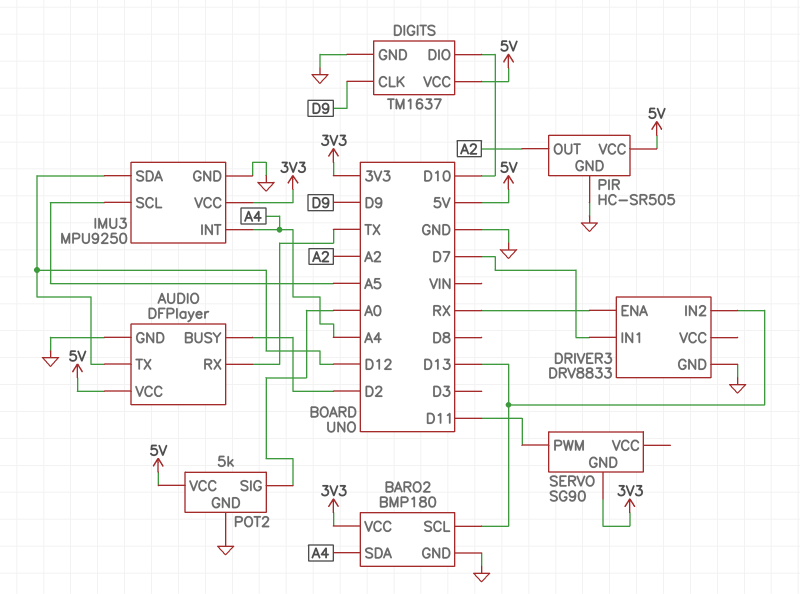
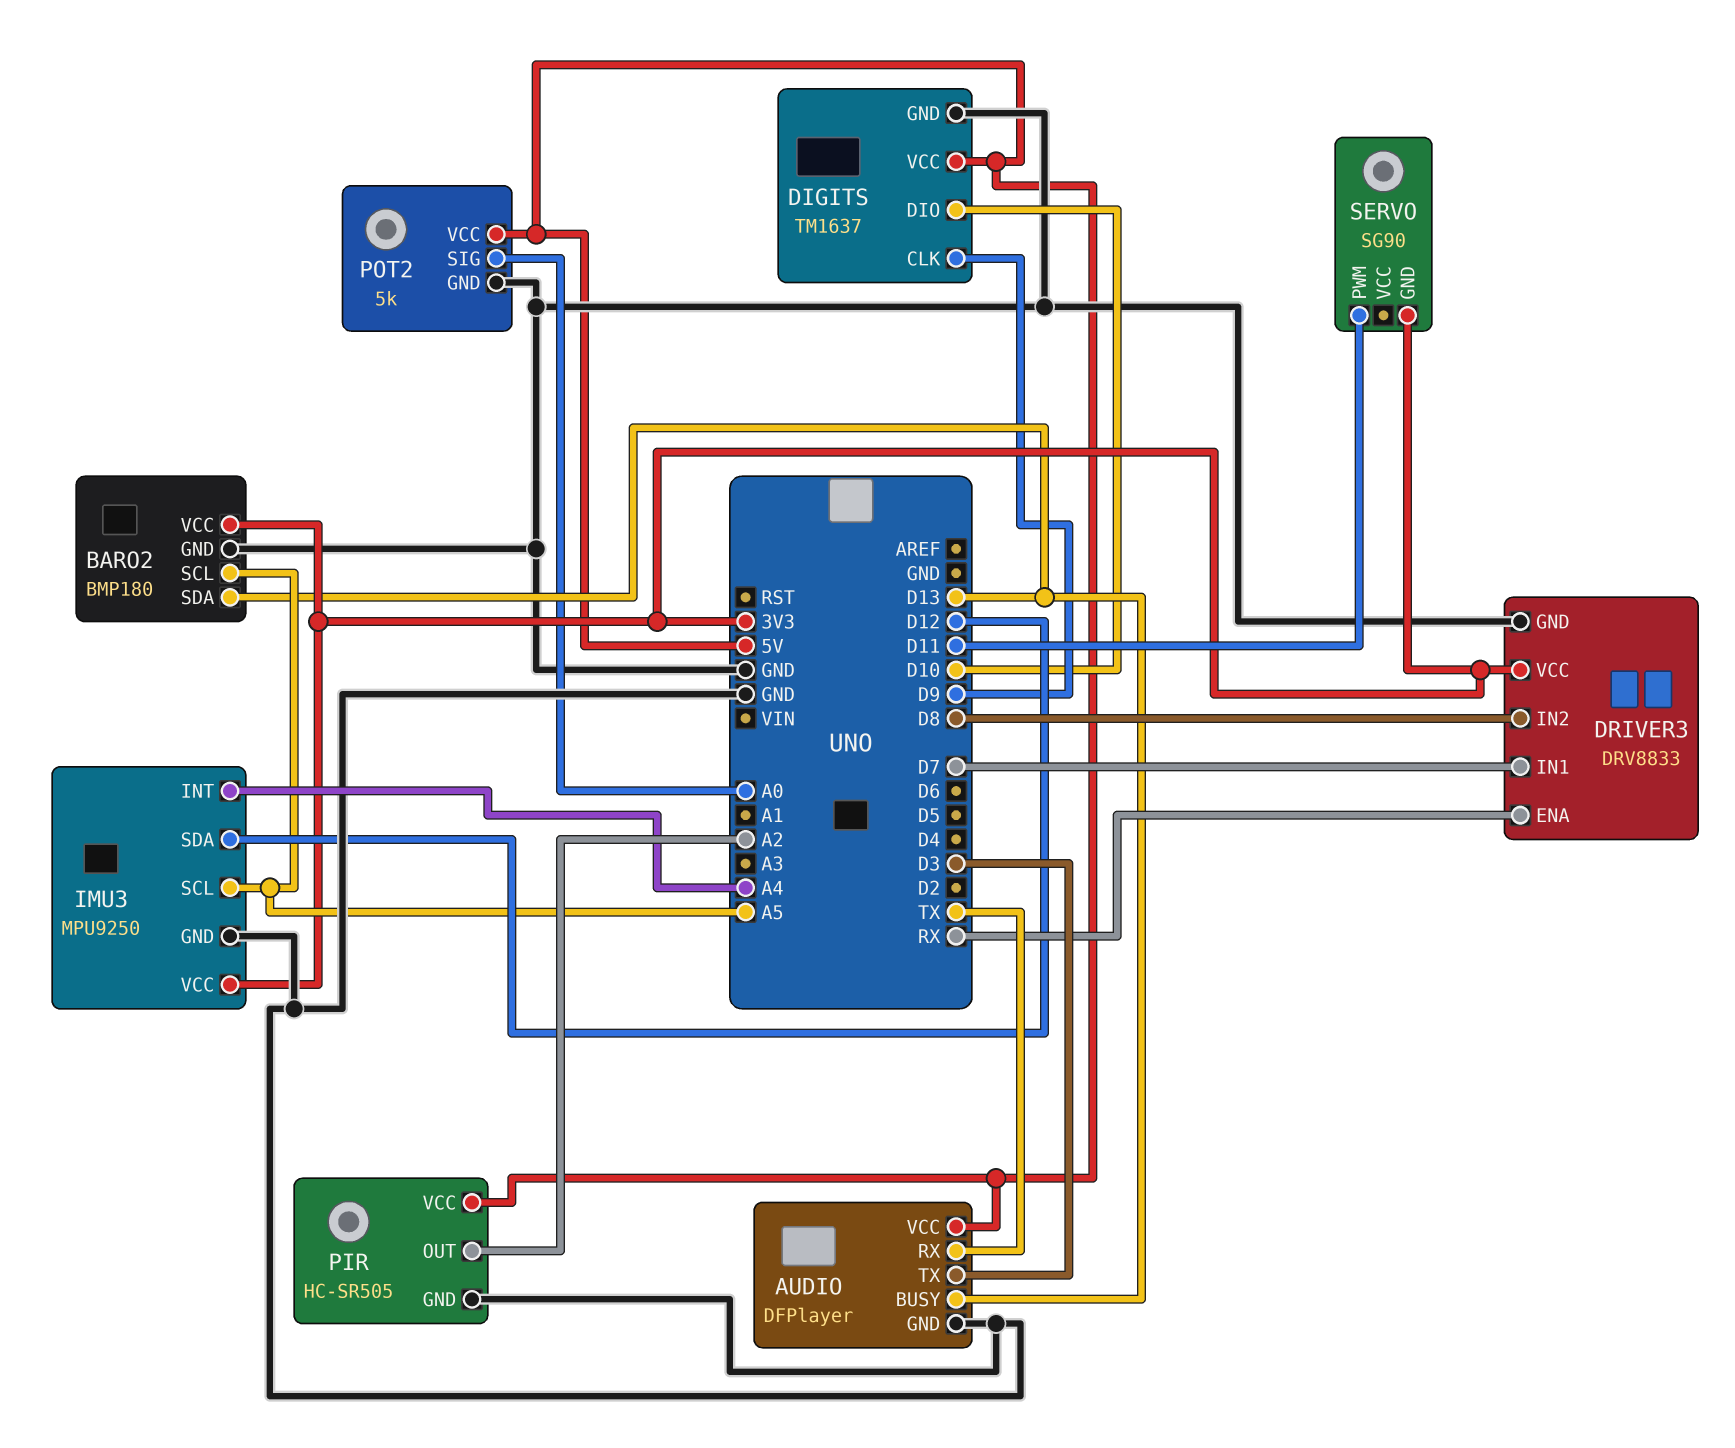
AUDIO pin BUSY: D2 -> D13
AUDIO pin TX: D12 -> D3
BARO2 pin SCL: D13 -> A5
BARO2 pin SDA: A4 -> D13
DRIVER3 pin IN2: D13 -> D8
DRIVER3 pin VCC: none -> 3V3

